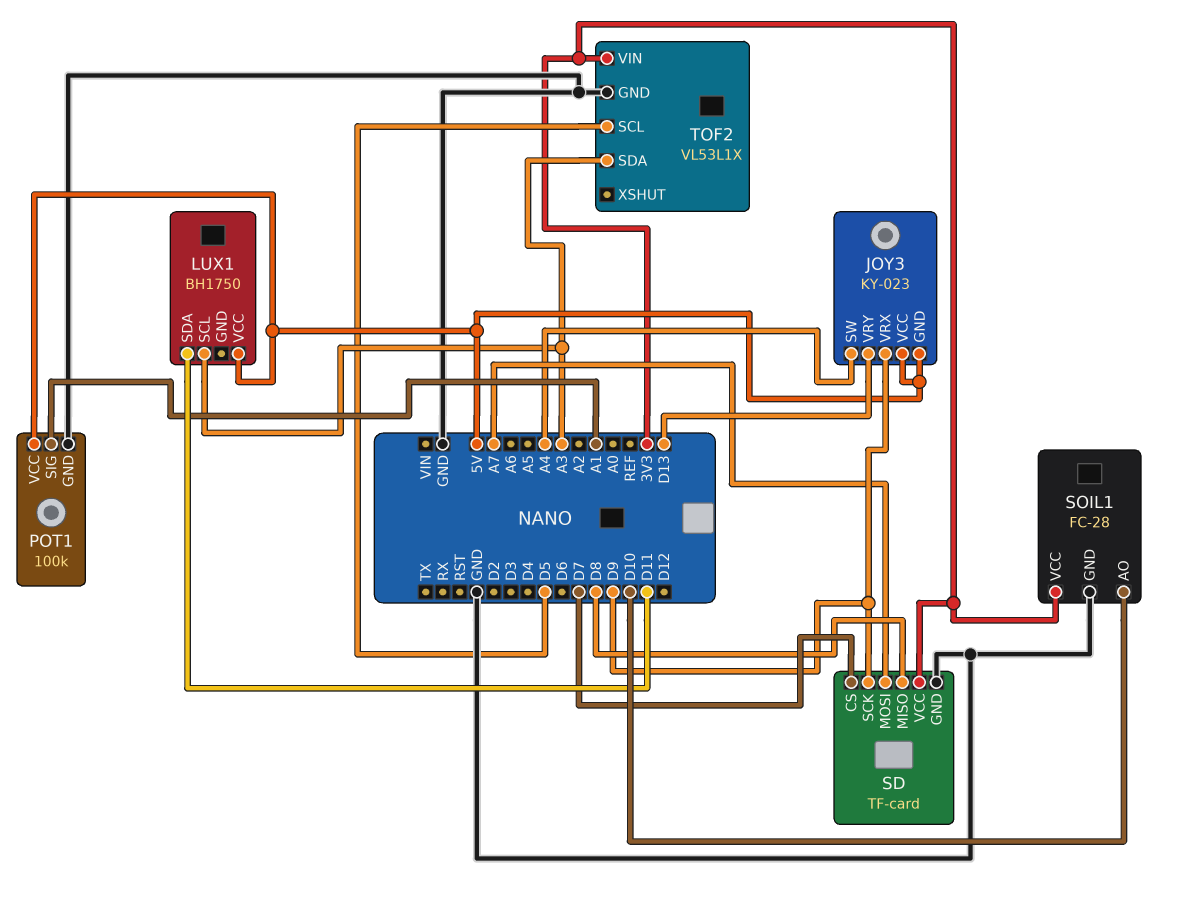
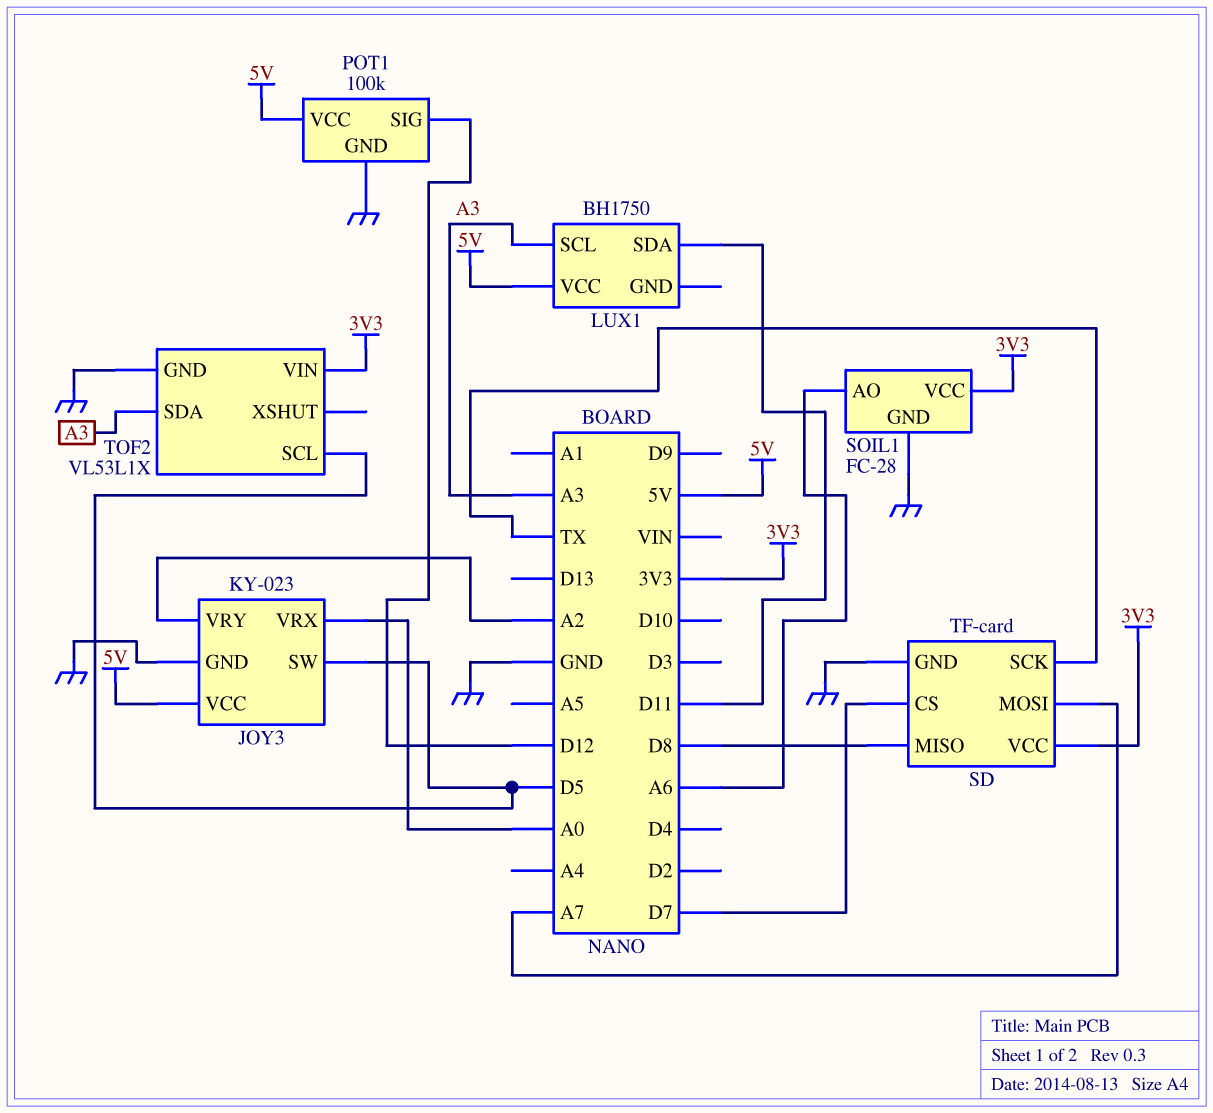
JOY3 pin GND: 5V -> GND
JOY3 pin SW: A4 -> D5
JOY3 pin VRX: D9 -> A0
JOY3 pin VRY: D13 -> A2
POT1 pin SIG: A1 -> D12
SD pin SCK: D9 -> TX
SOIL1 pin AO: D10 -> A6

